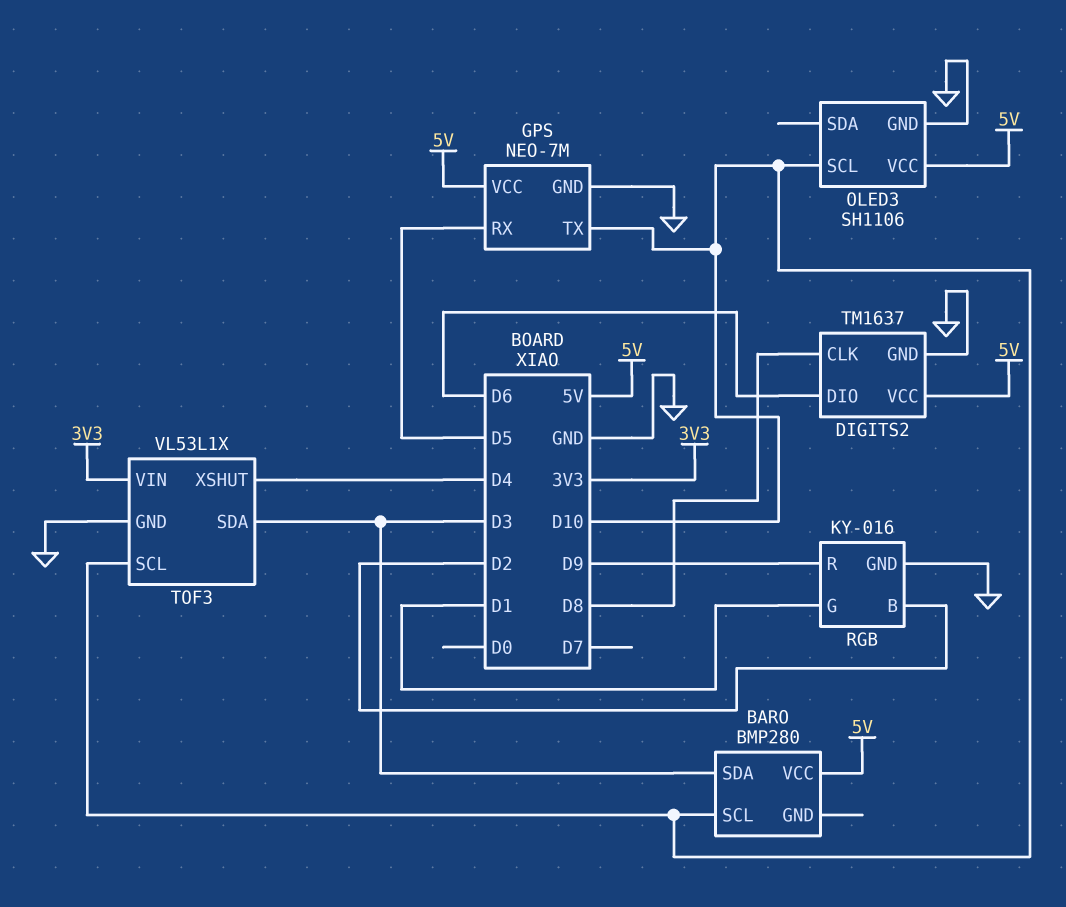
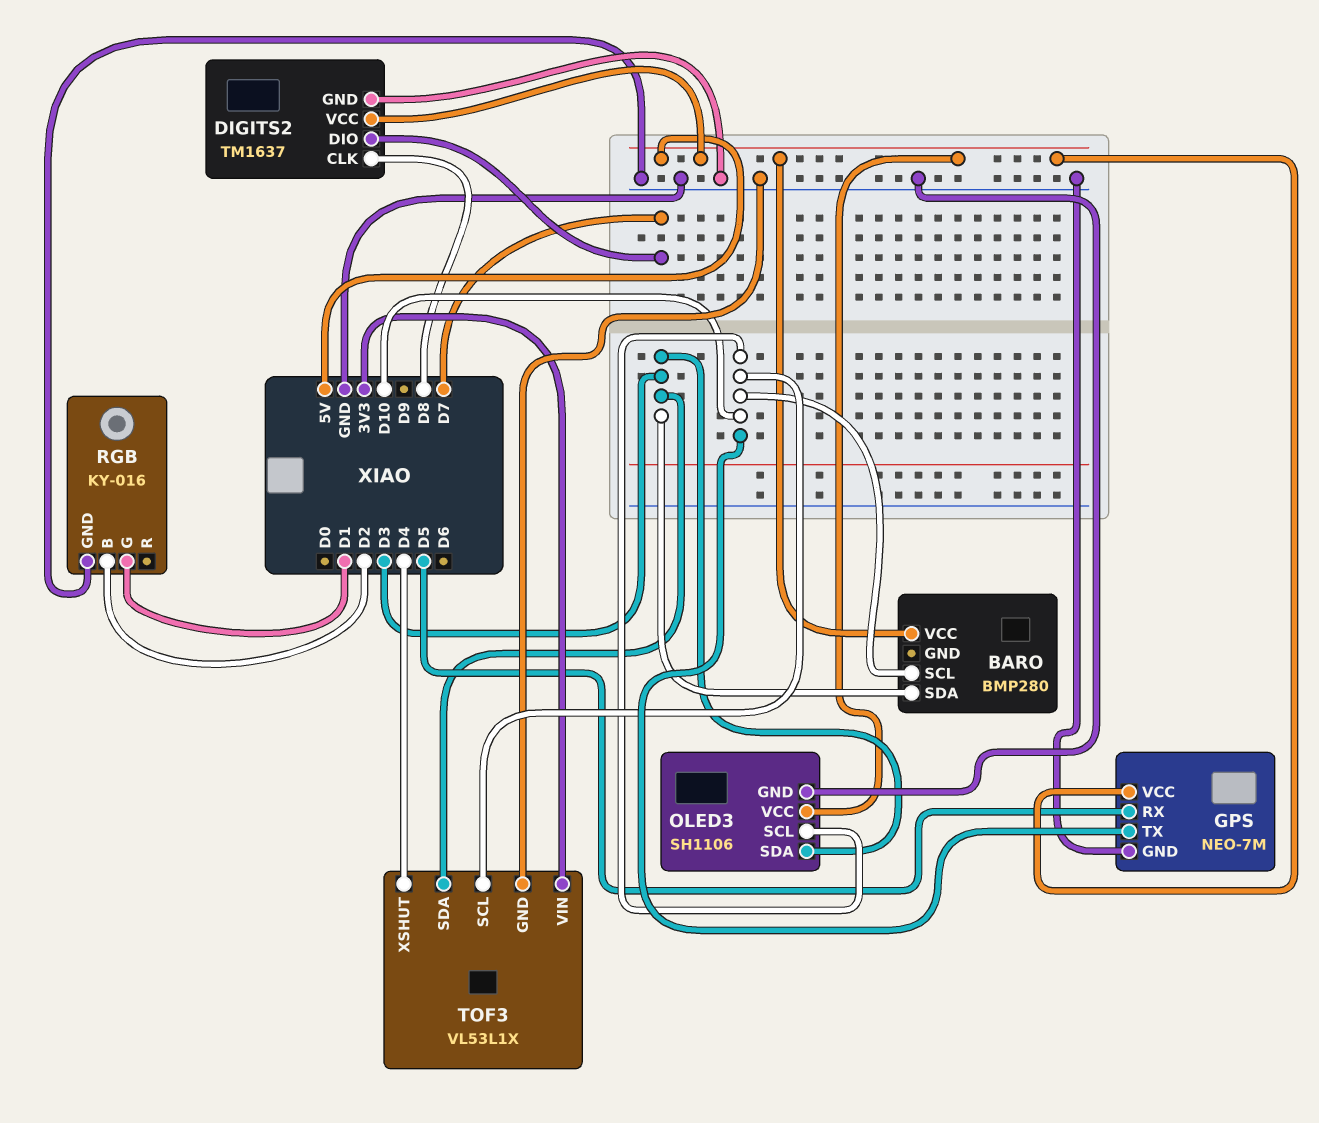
DIGITS2 pin DIO: D6 -> D7
OLED3 pin SDA: none -> D3
RGB pin R: D9 -> none

